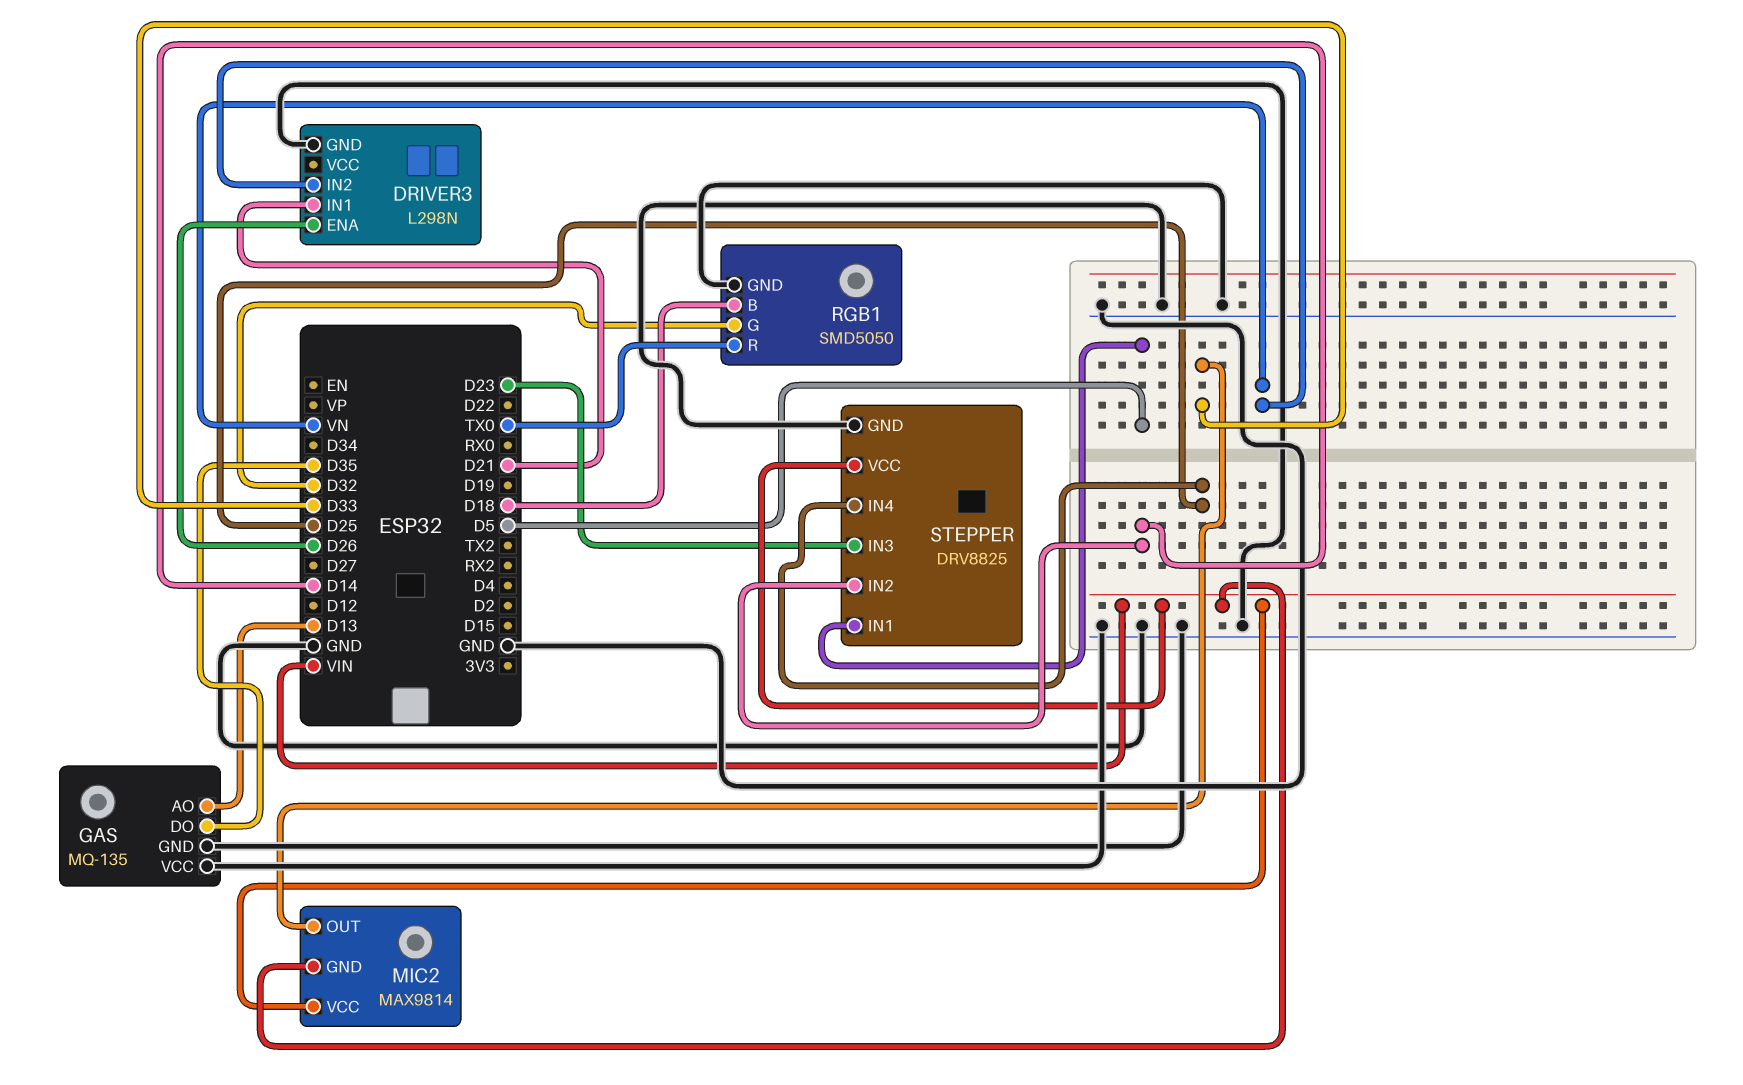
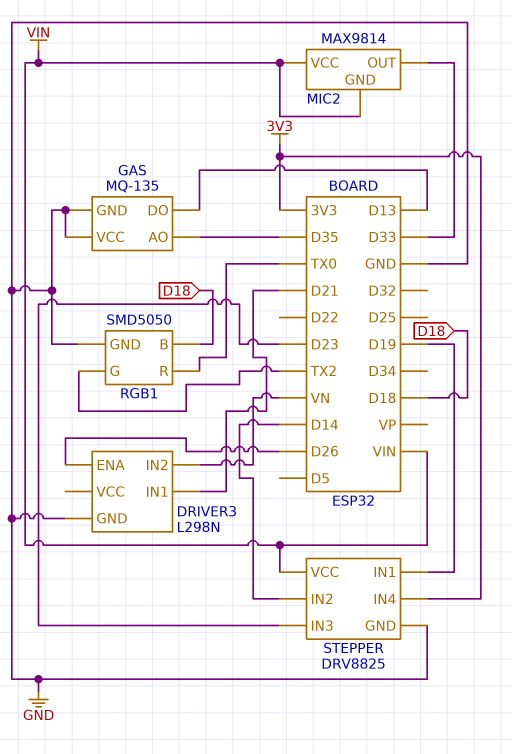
GAS pin AO: D13 -> D35
GAS pin DO: D35 -> D13
RGB1 pin G: D32 -> TX2
STEPPER pin IN1: D5 -> D19
STEPPER pin IN4: D25 -> 3V3

